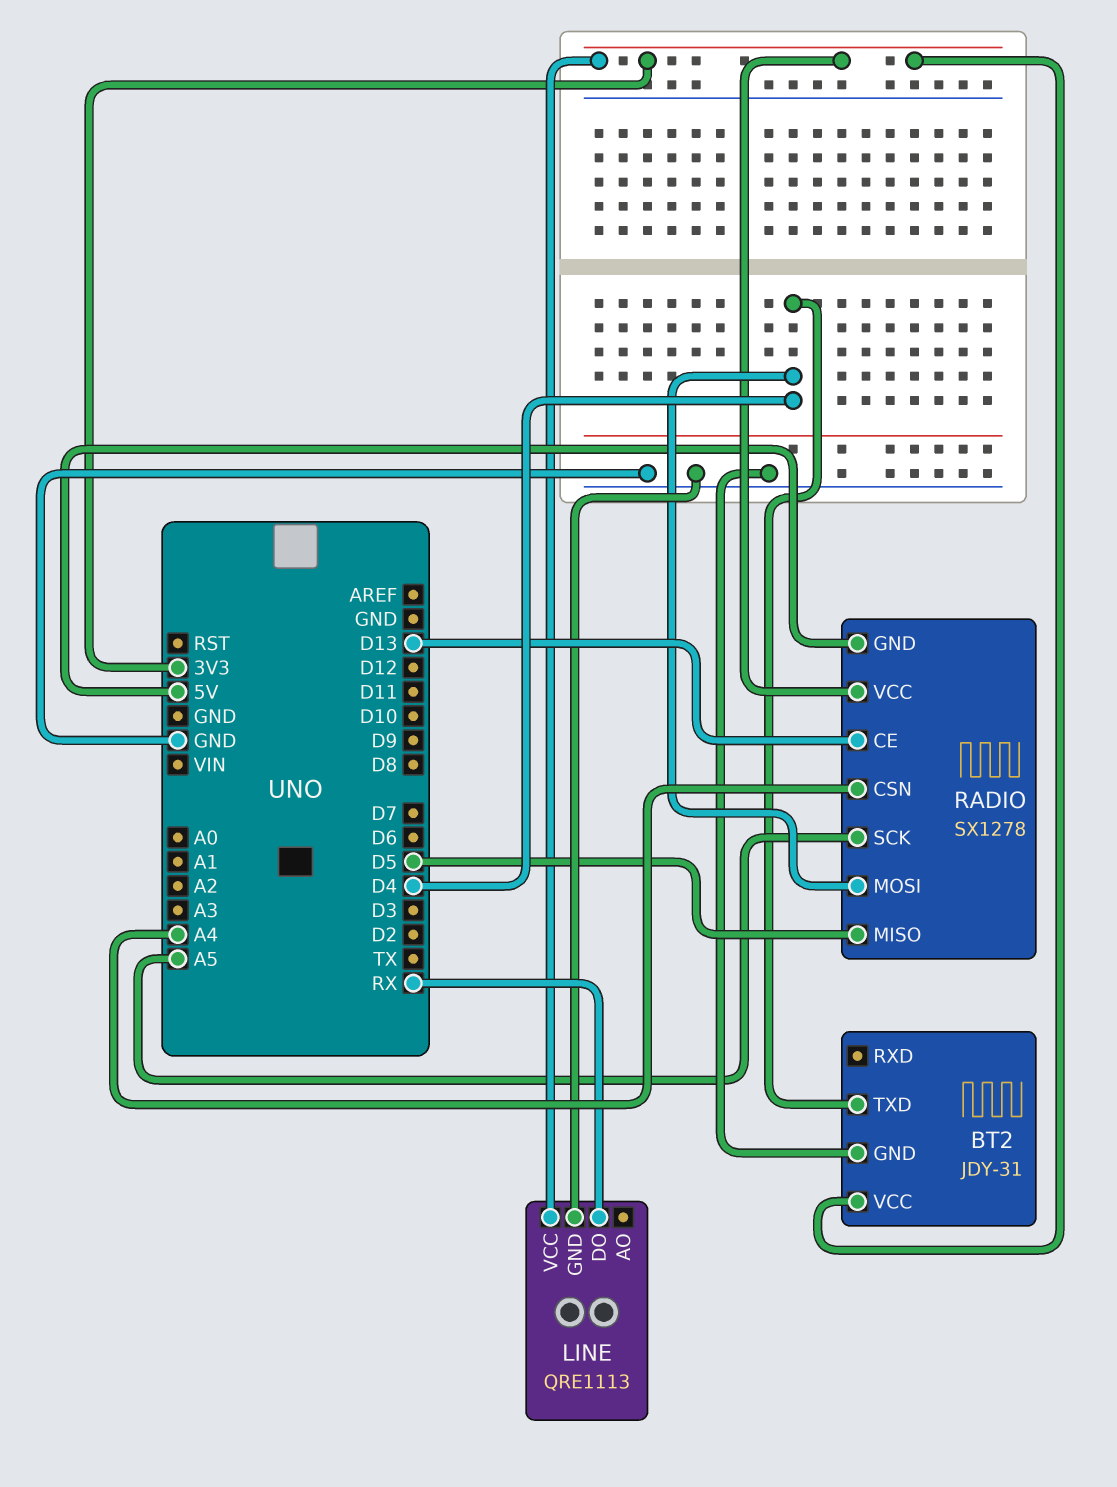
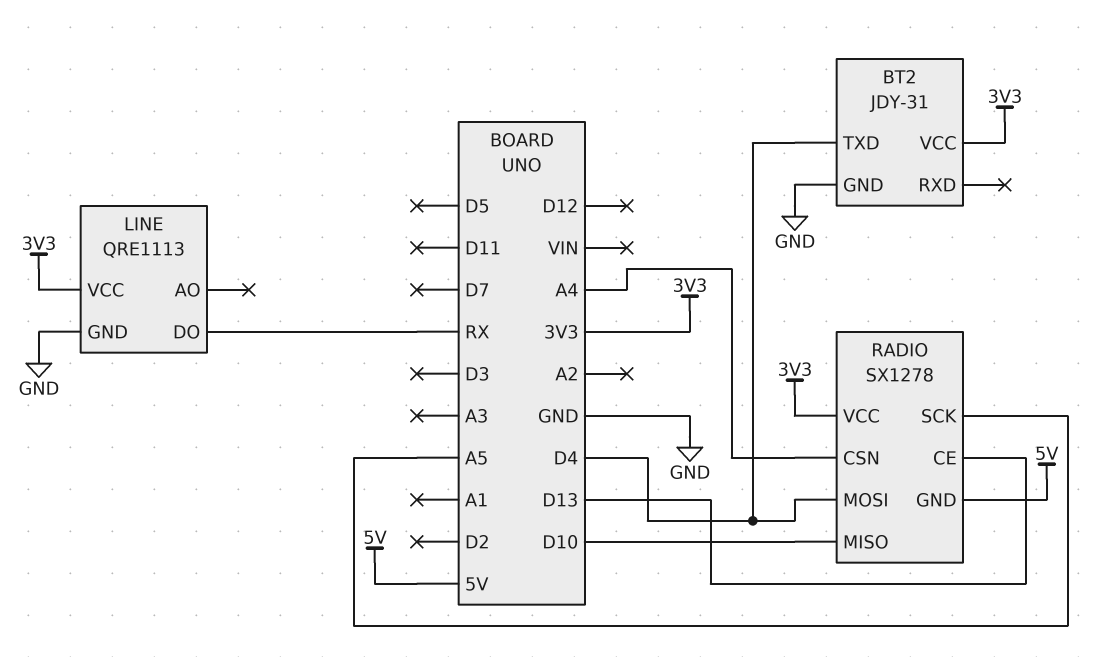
RADIO pin MISO: D5 -> D10

